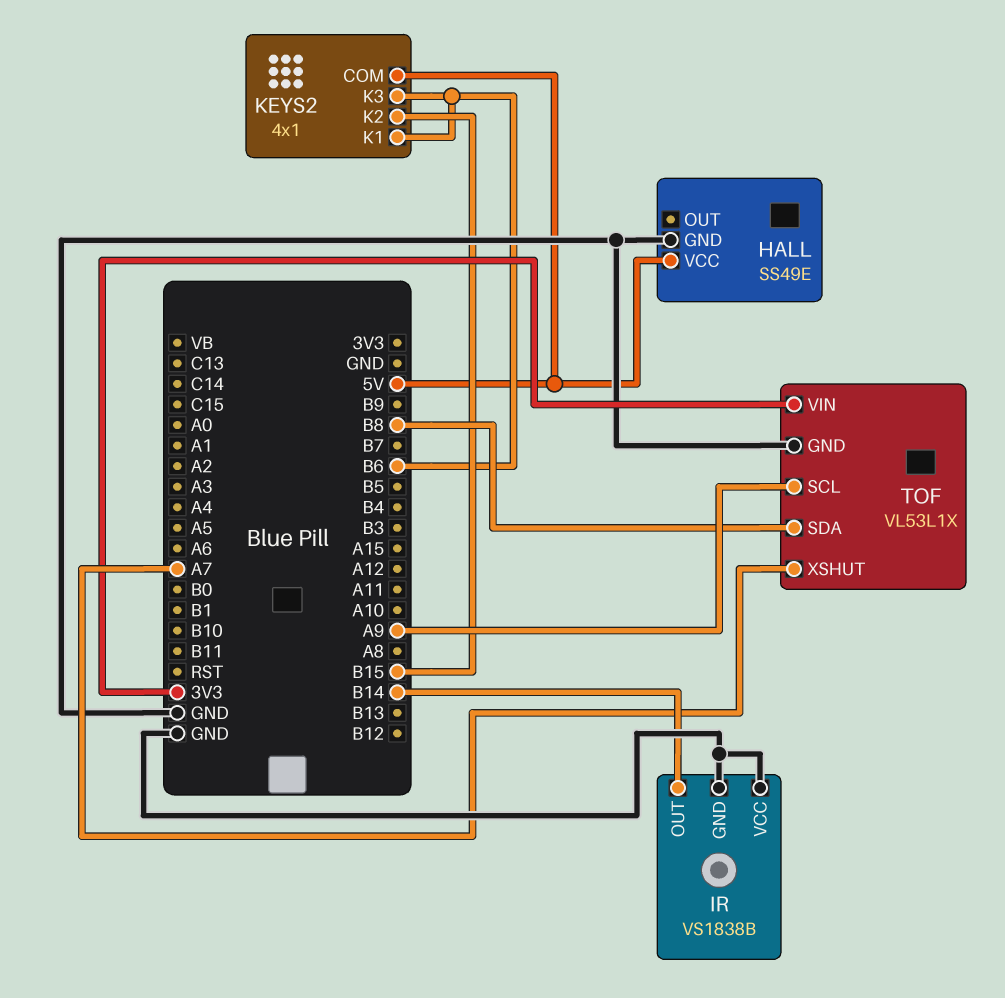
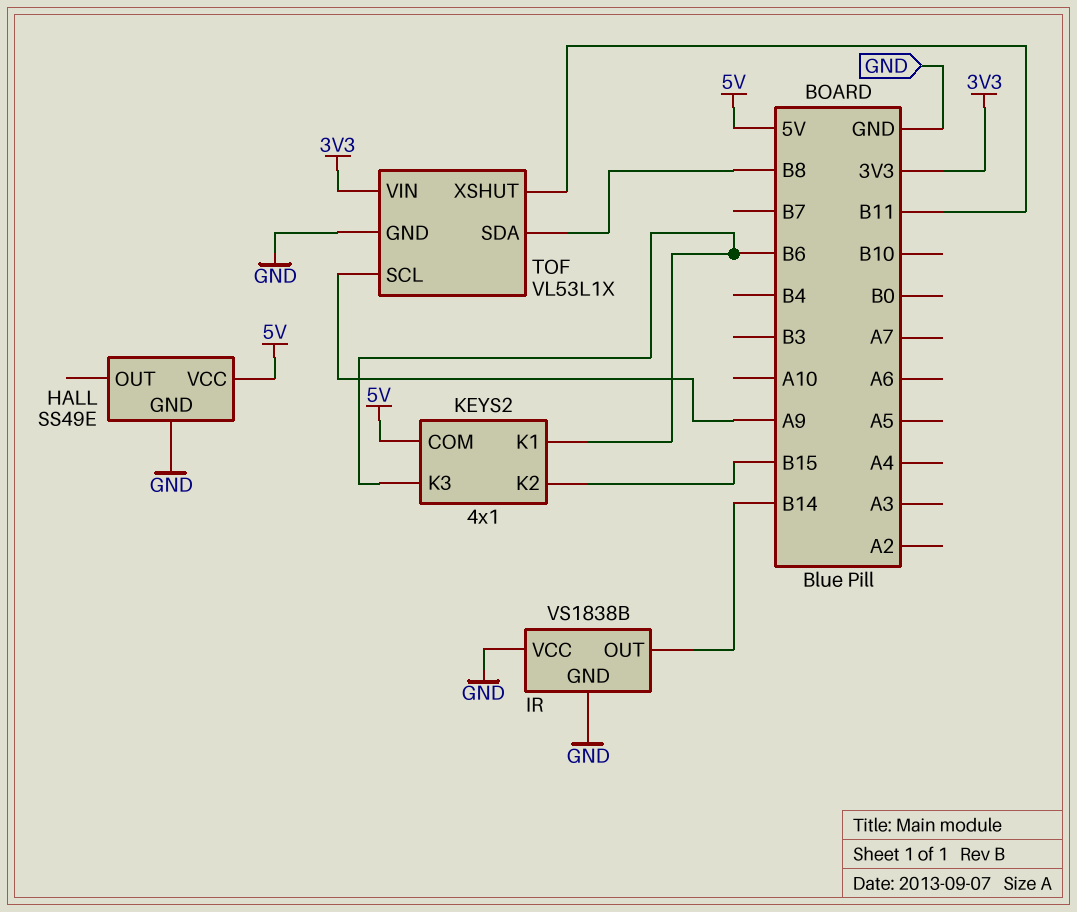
TOF pin XSHUT: A7 -> B11

